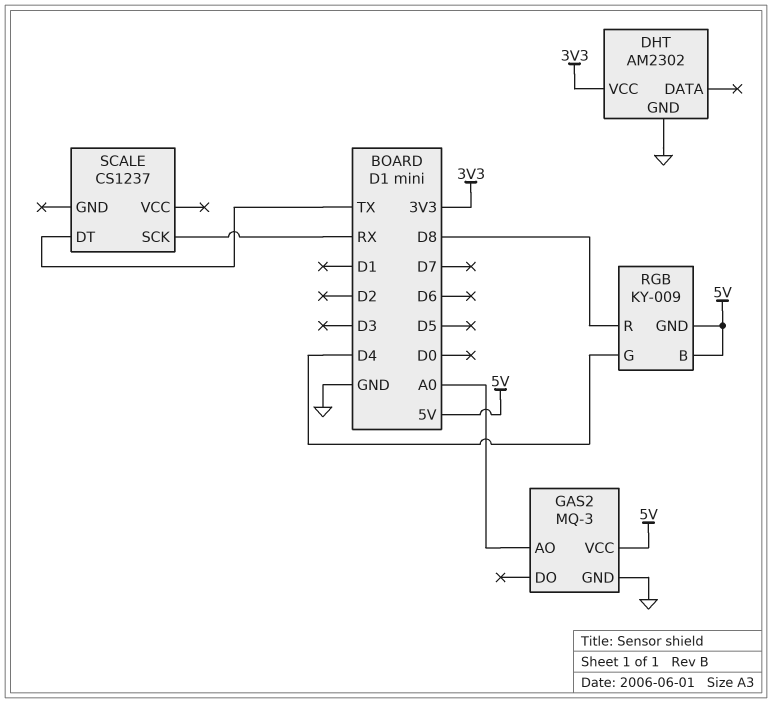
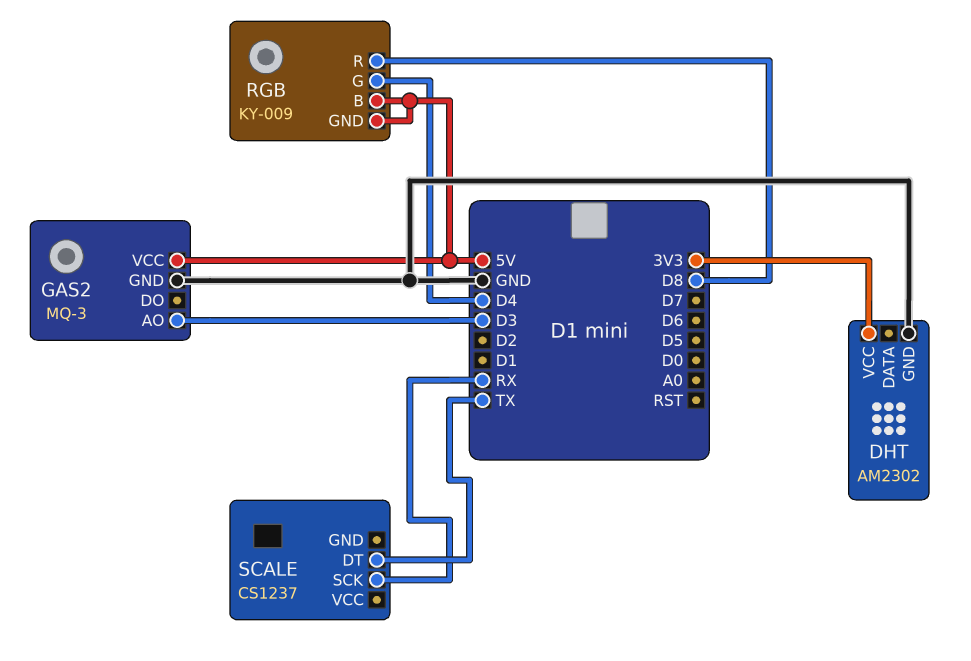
GAS2 pin AO: A0 -> D3

